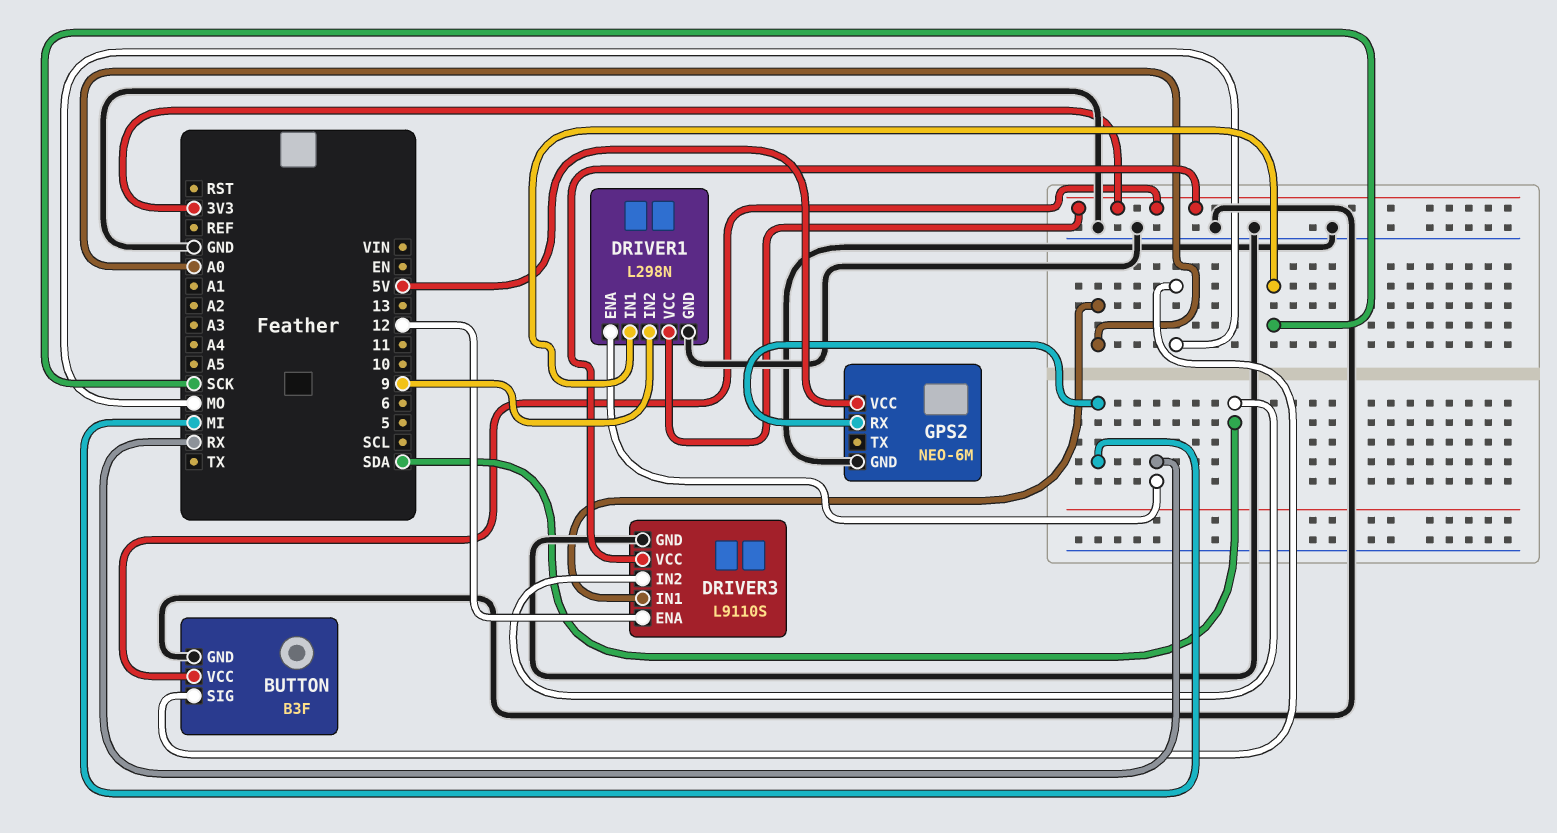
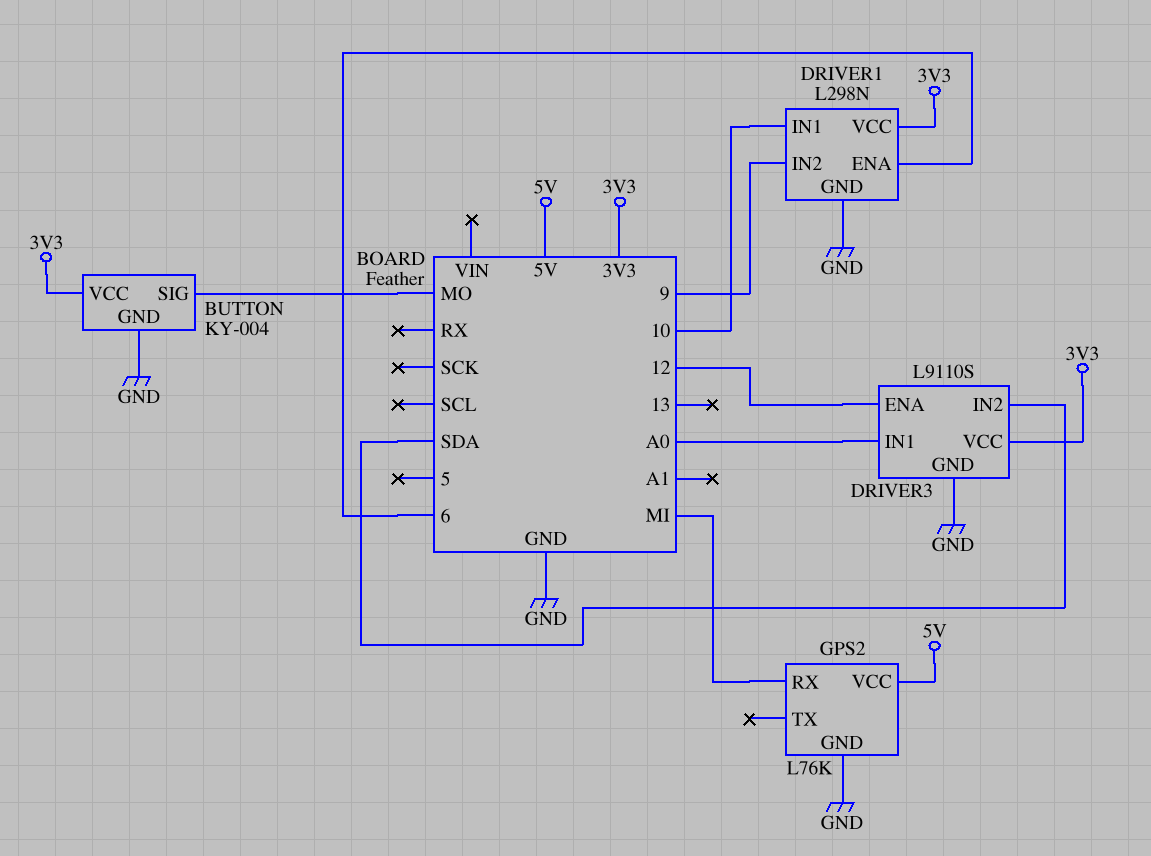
BUTTON: B3F -> KY-004
DRIVER1 pin ENA: RX -> 6
DRIVER1 pin IN1: SCK -> 10
GPS2: NEO-6M -> L76K

